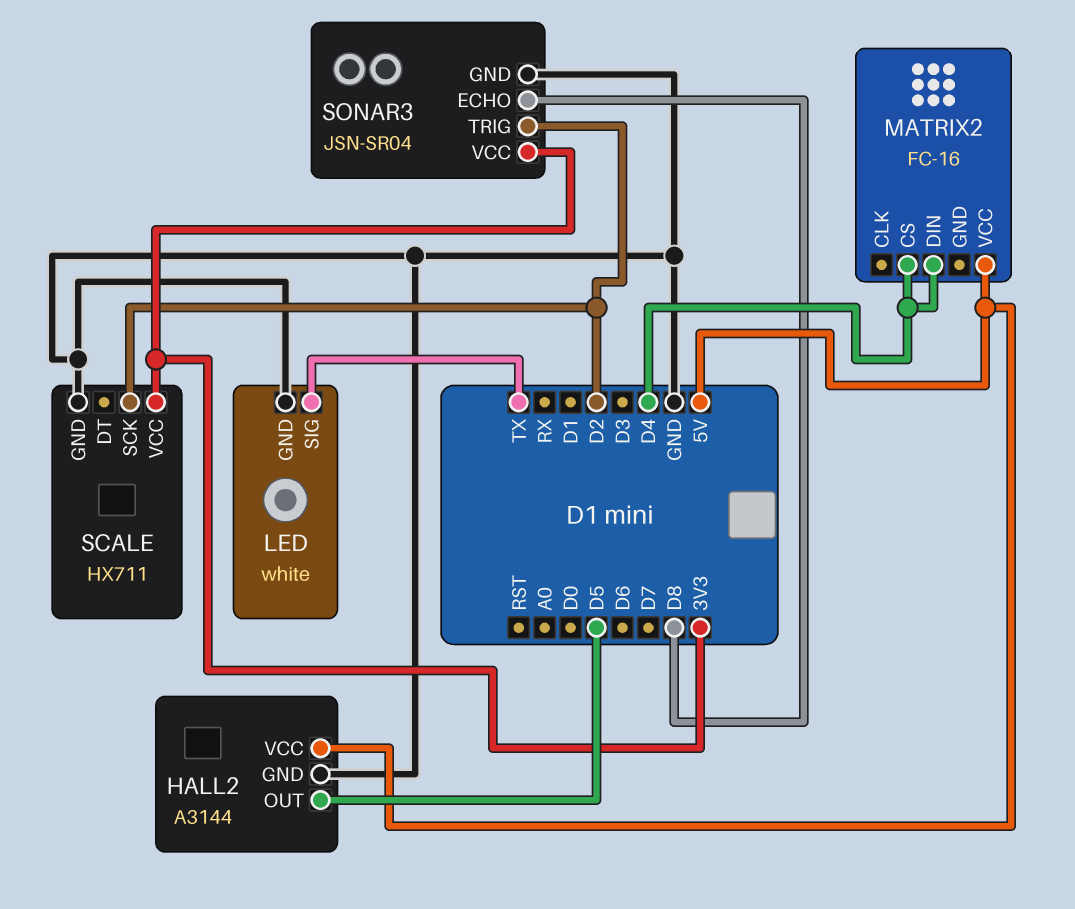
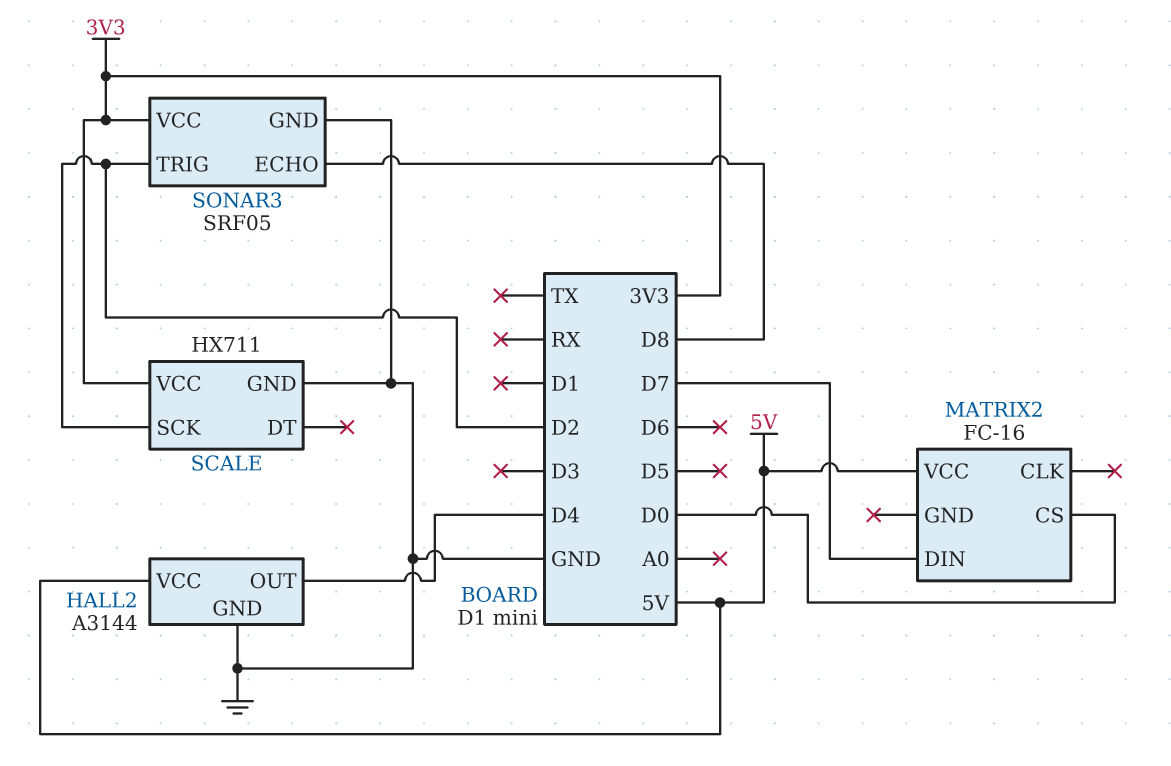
HALL2 pin OUT: D5 -> D4
LED: white -> none
LED pin GND: GND -> none
LED pin SIG: TX -> none
MATRIX2 pin CS: D4 -> D0
MATRIX2 pin DIN: D4 -> D7
SONAR3: JSN-SR04 -> SRF05

